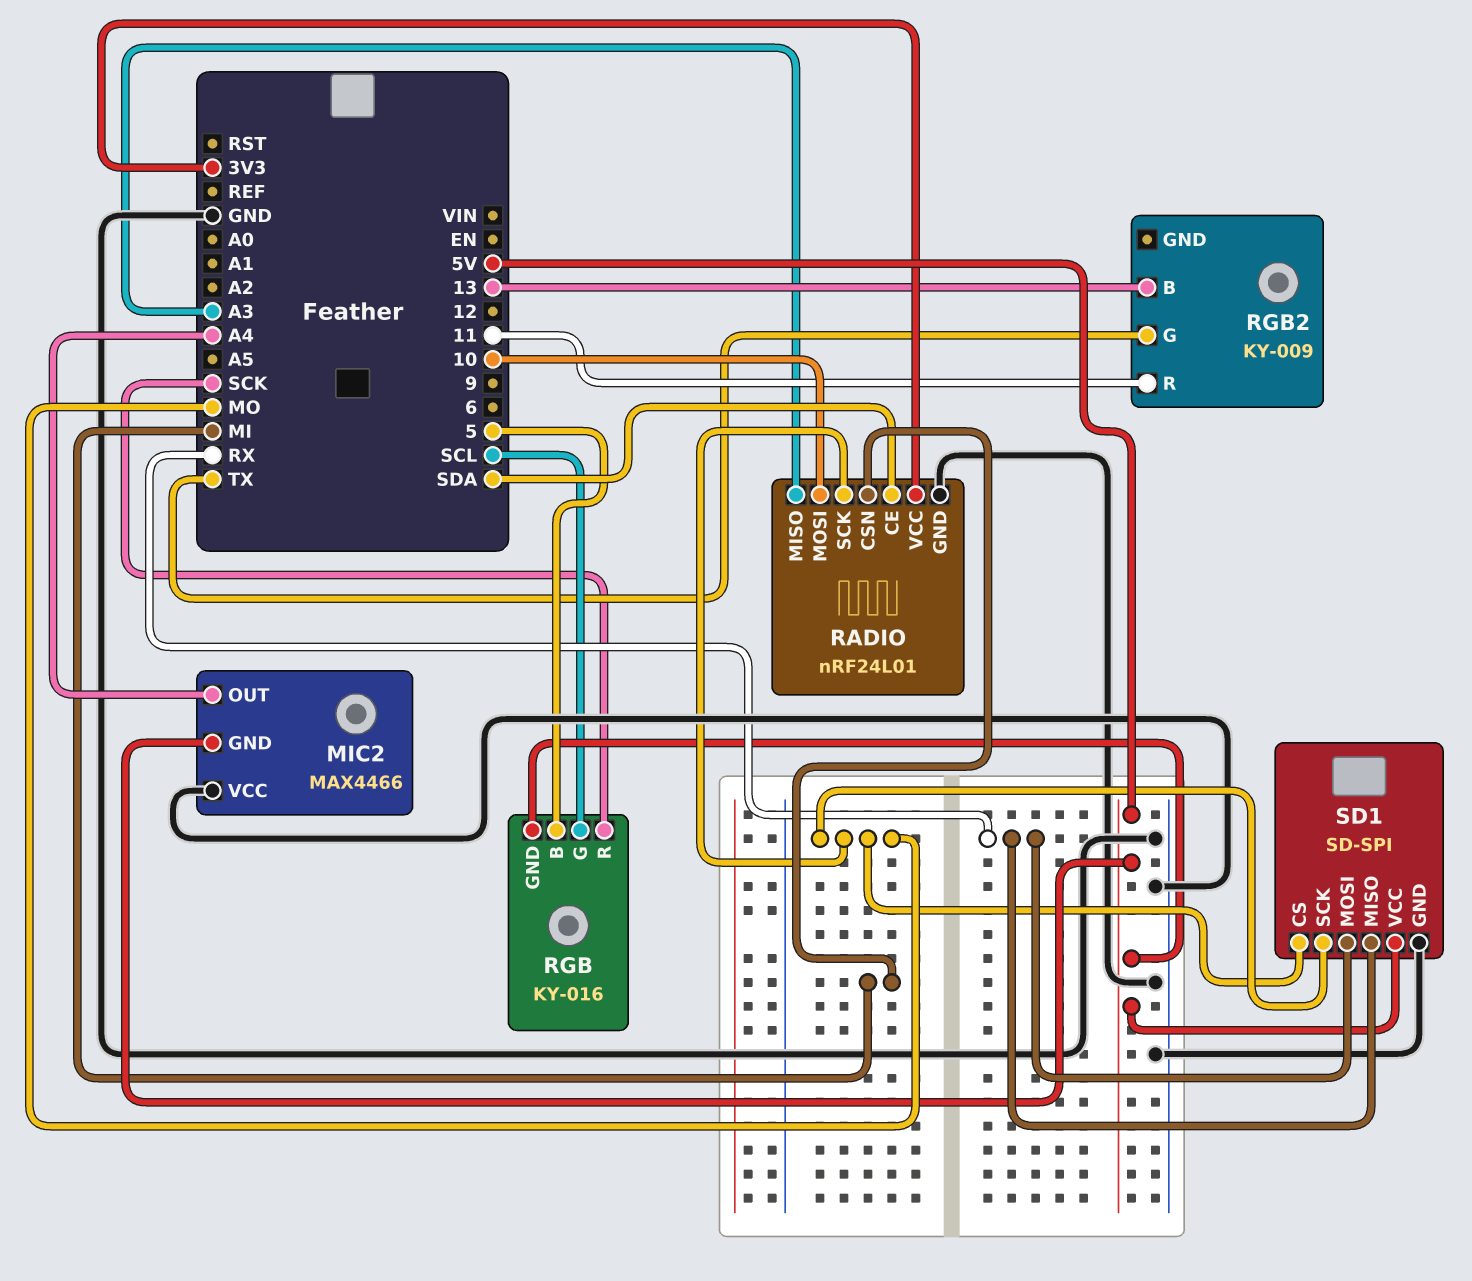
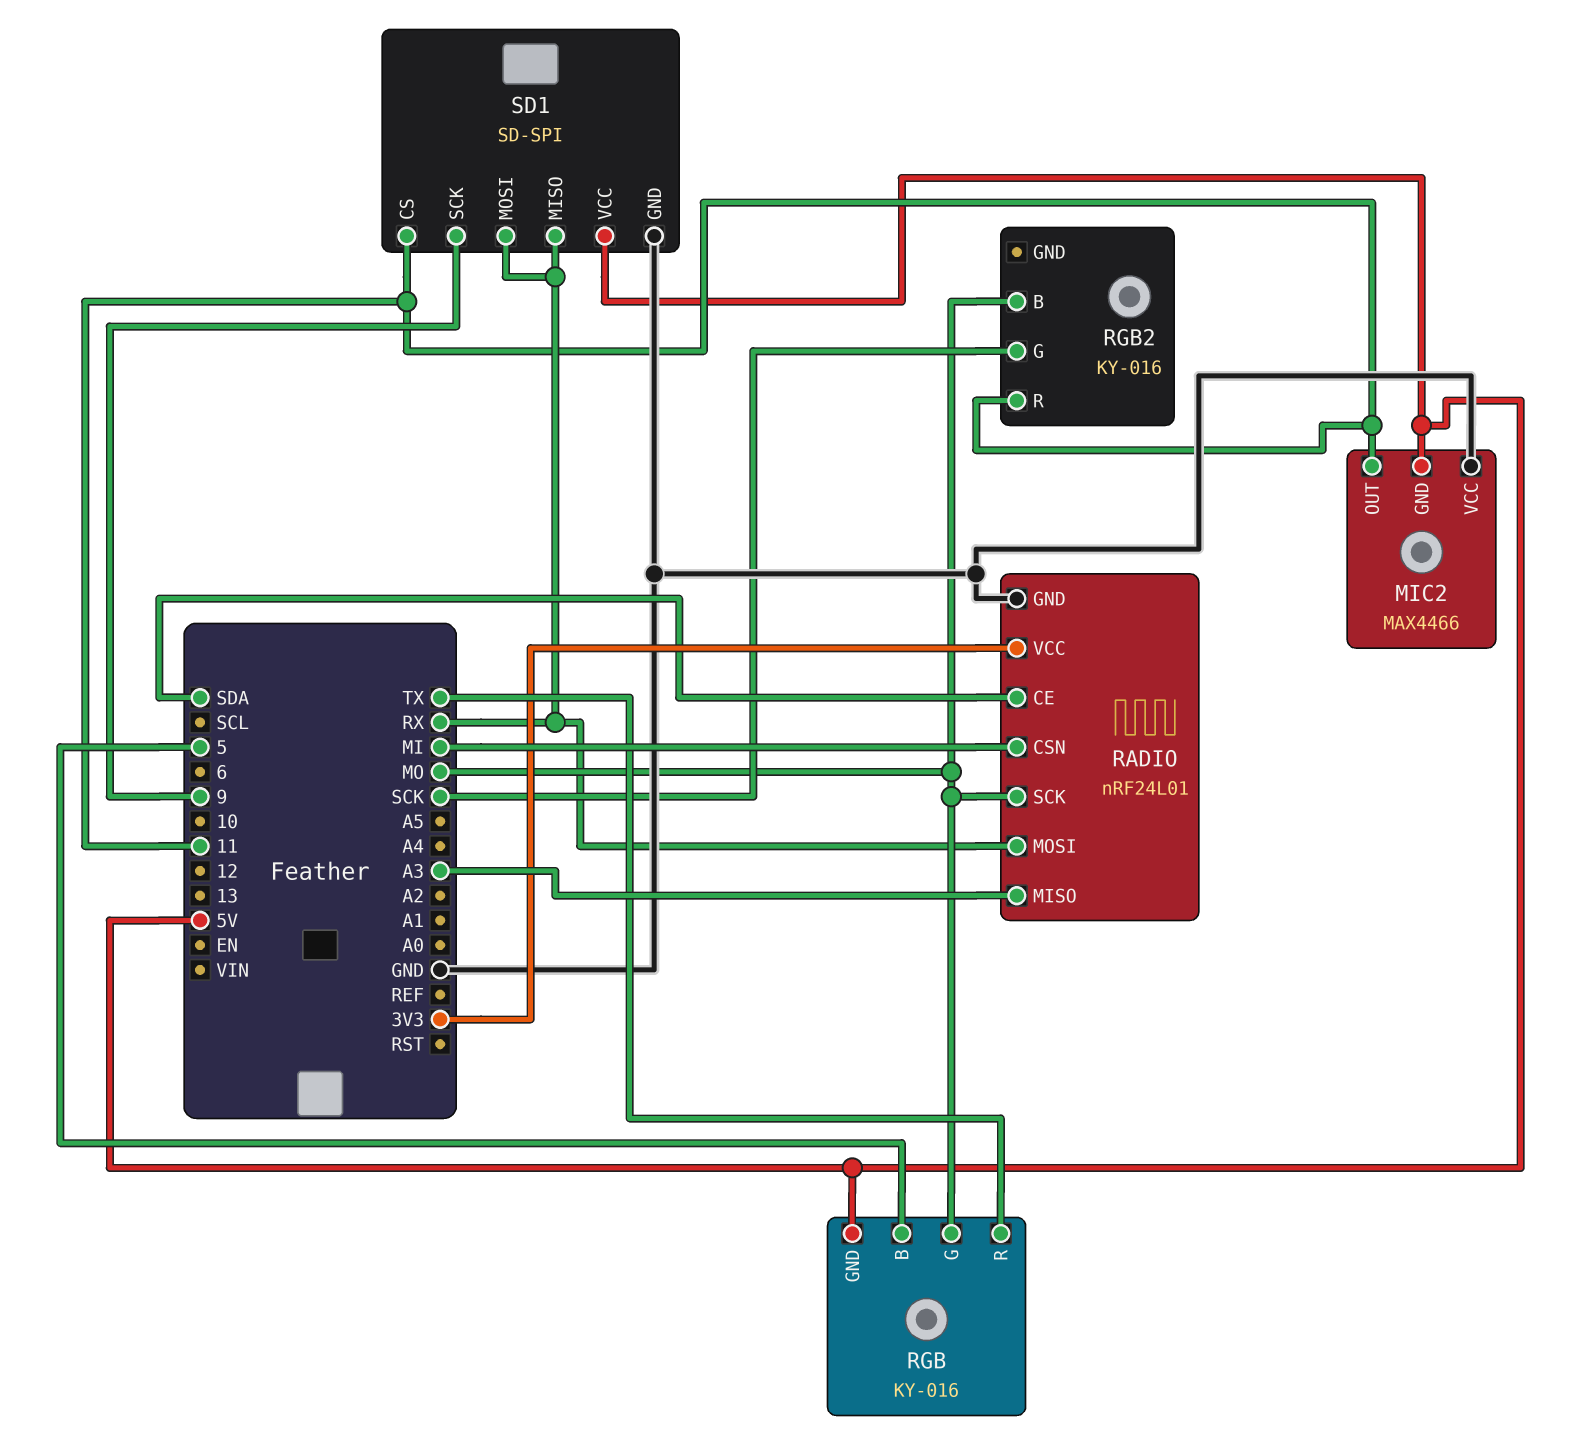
MIC2 pin OUT: A4 -> 11
RADIO pin MOSI: 10 -> RX
RGB pin G: SCL -> MO
RGB pin R: SCK -> TX
RGB2: KY-009 -> KY-016
RGB2 pin B: 13 -> MO
RGB2 pin G: TX -> SCK
SD1 pin CS: MO -> 11
SD1 pin SCK: MO -> 9

